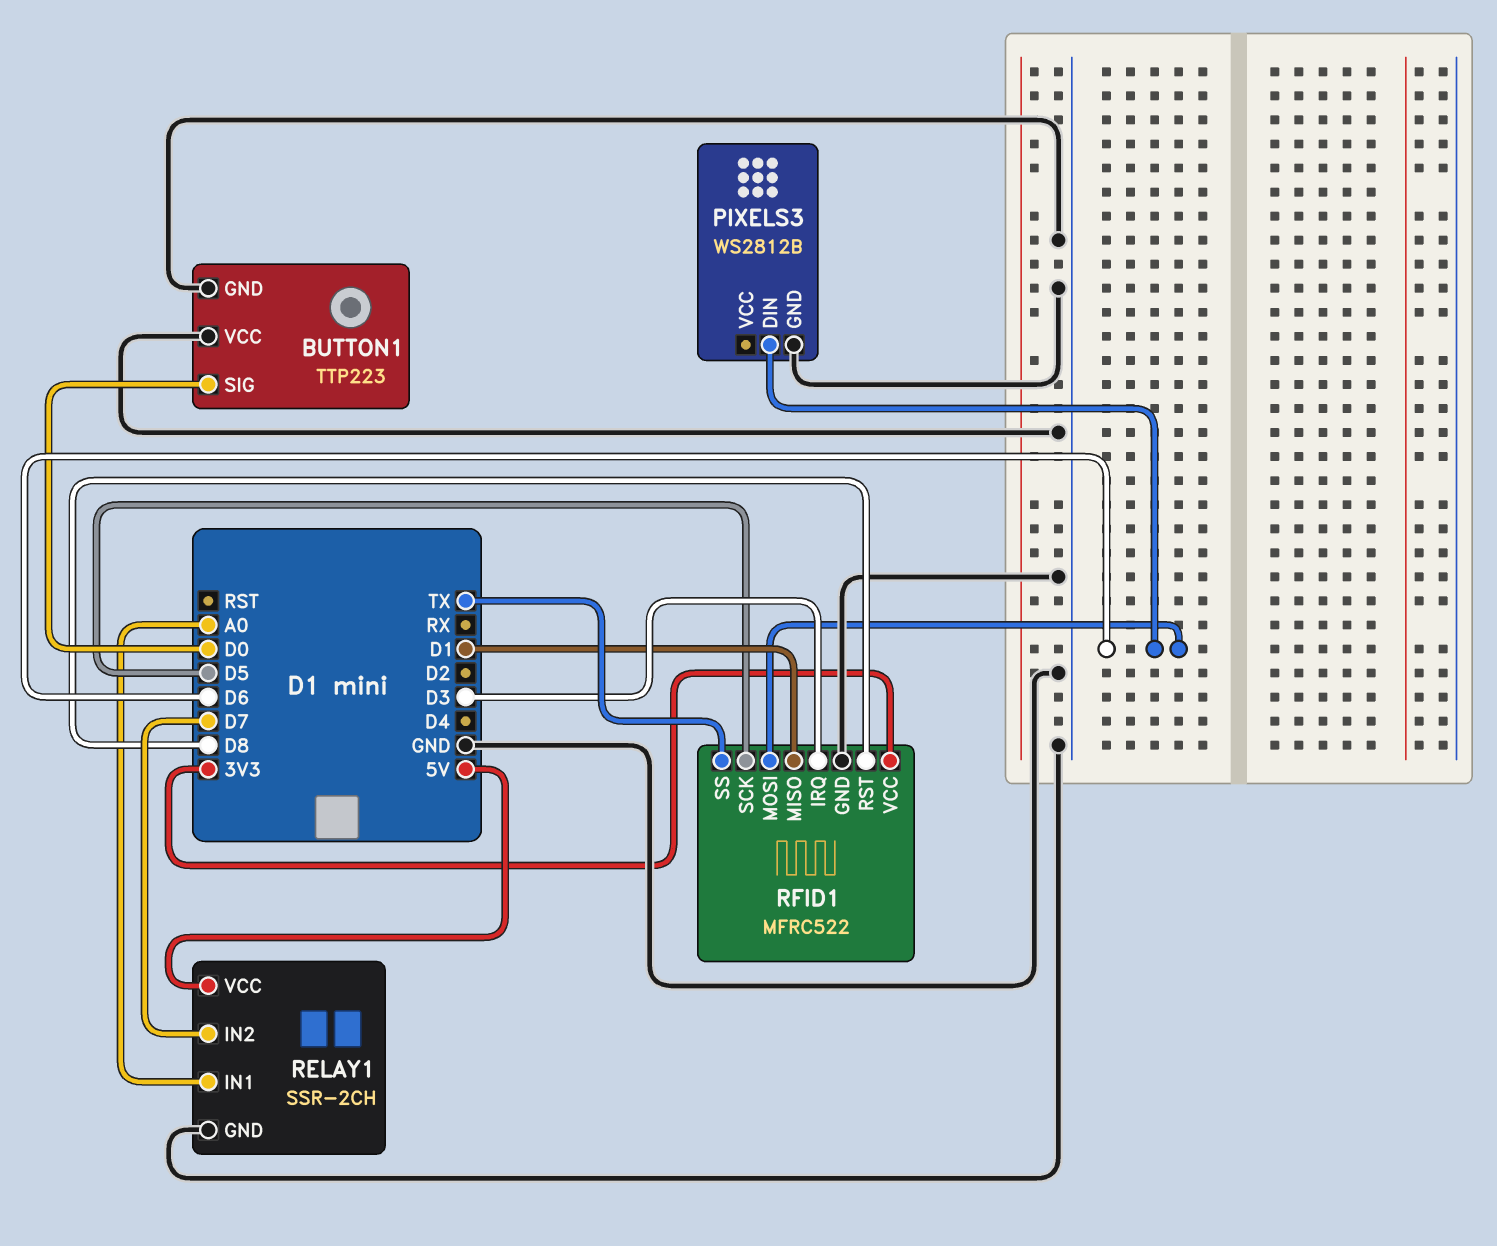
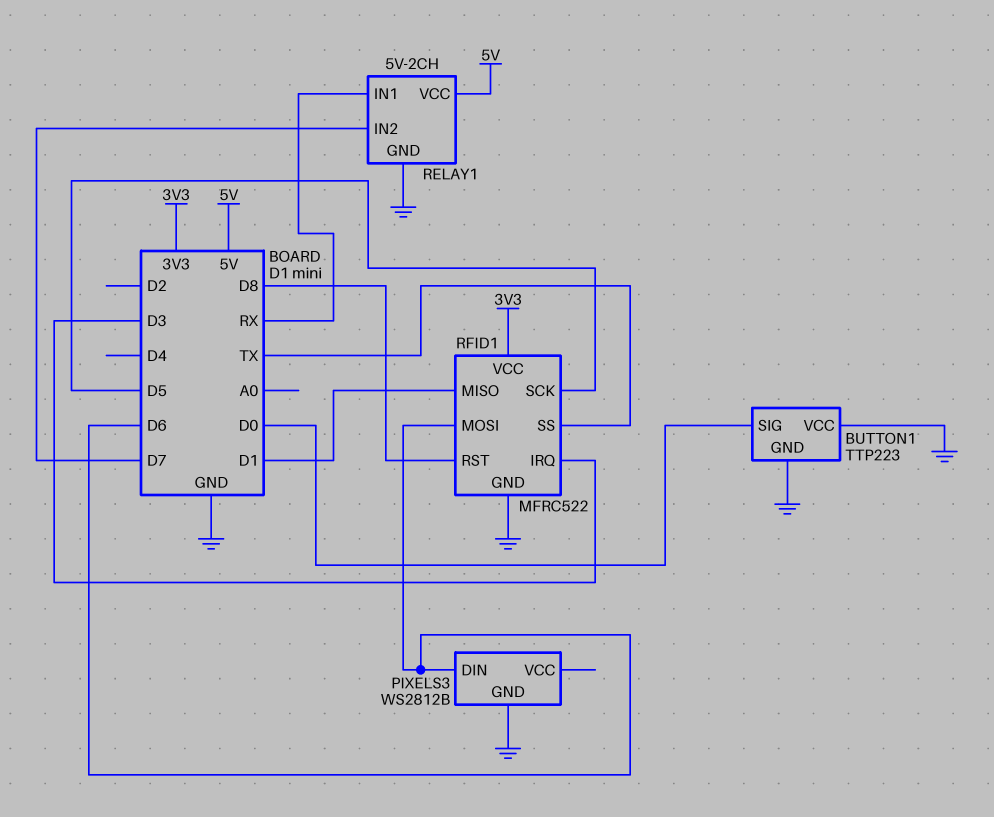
RELAY1: SSR-2CH -> 5V-2CH
RELAY1 pin IN1: A0 -> RX

